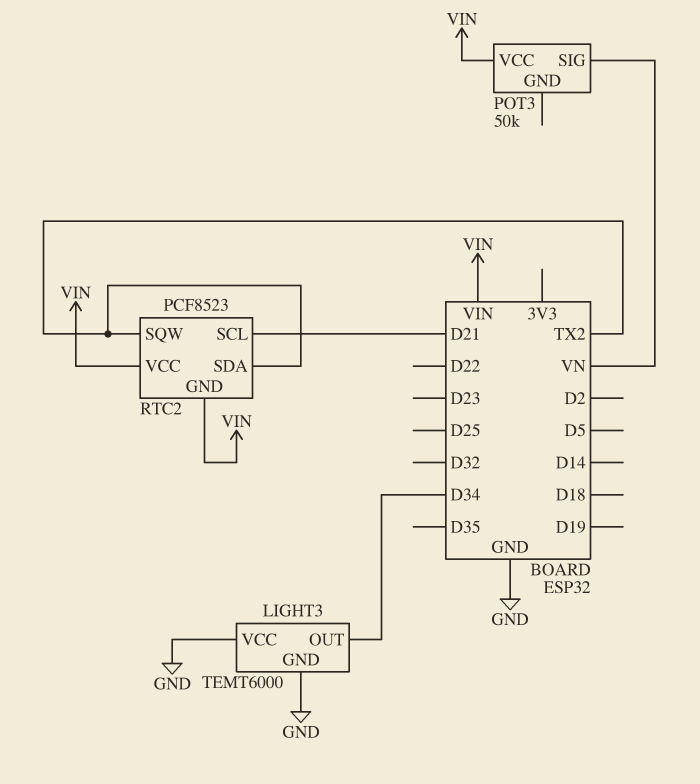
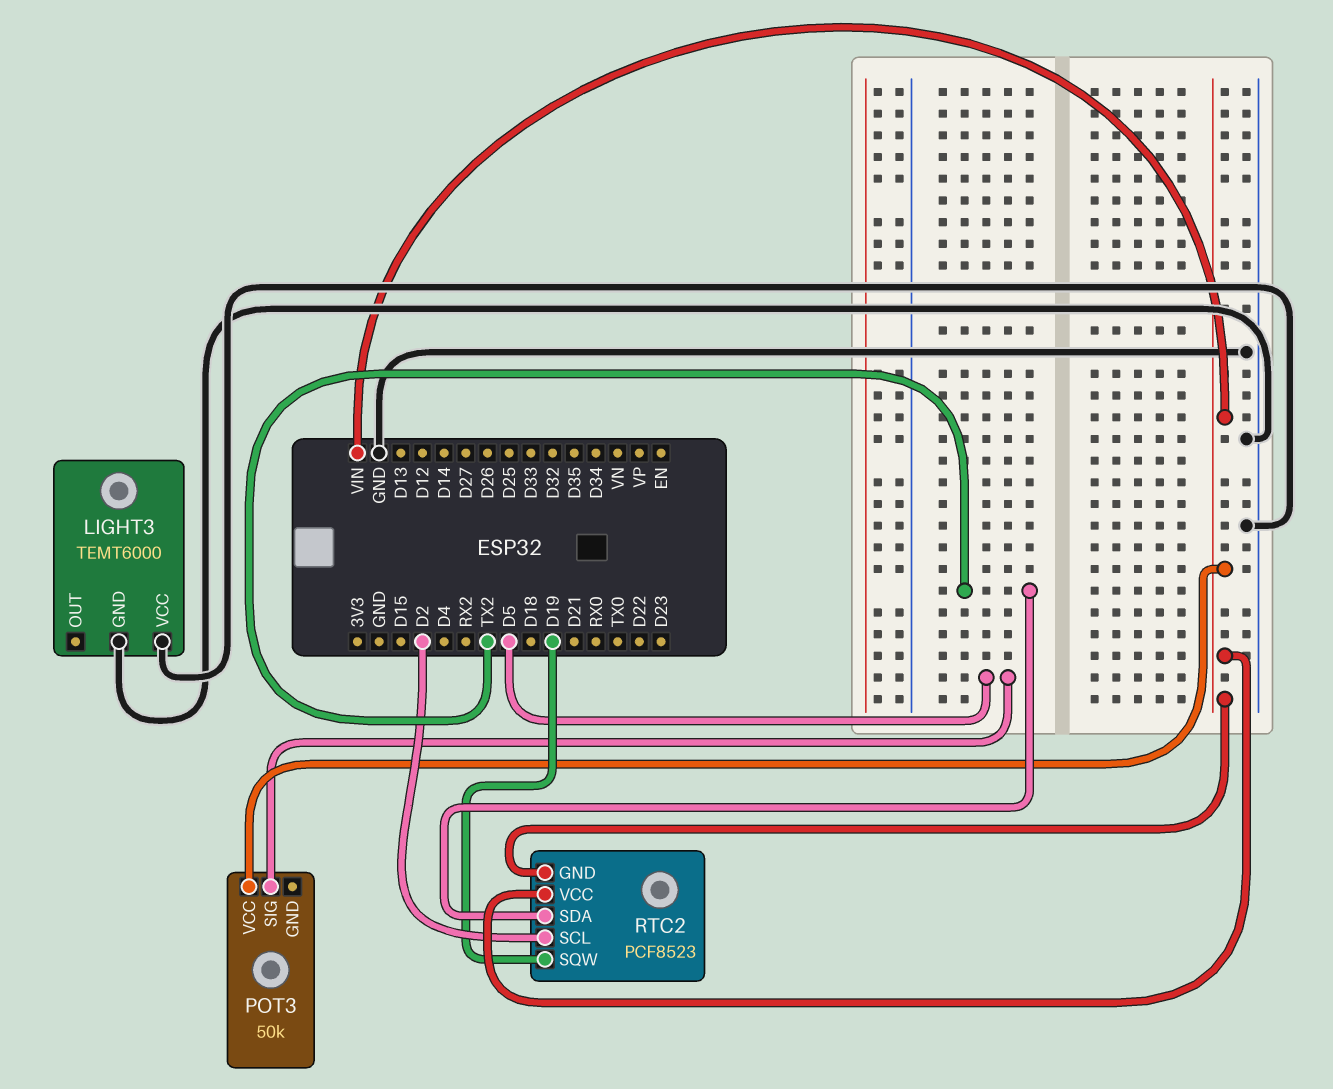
LIGHT3 pin OUT: D34 -> none
POT3 pin SIG: VN -> D5
RTC2 pin SCL: D21 -> D2
RTC2 pin SQW: TX2 -> D19

